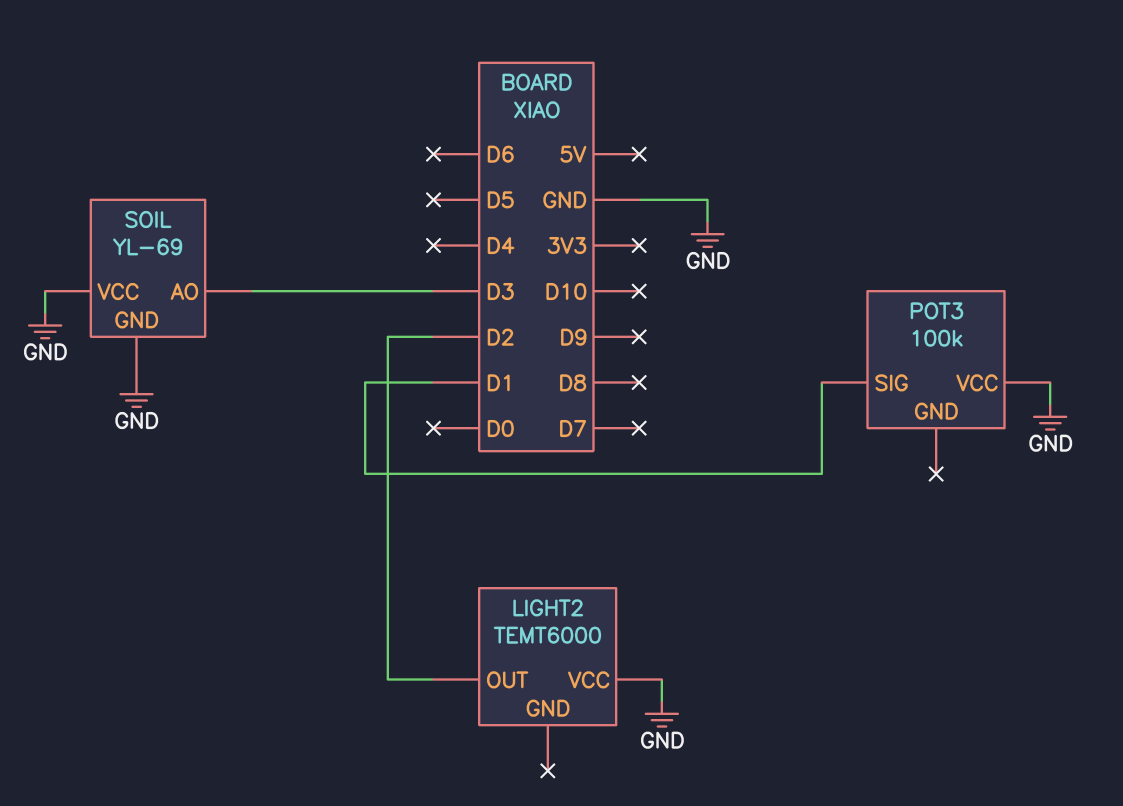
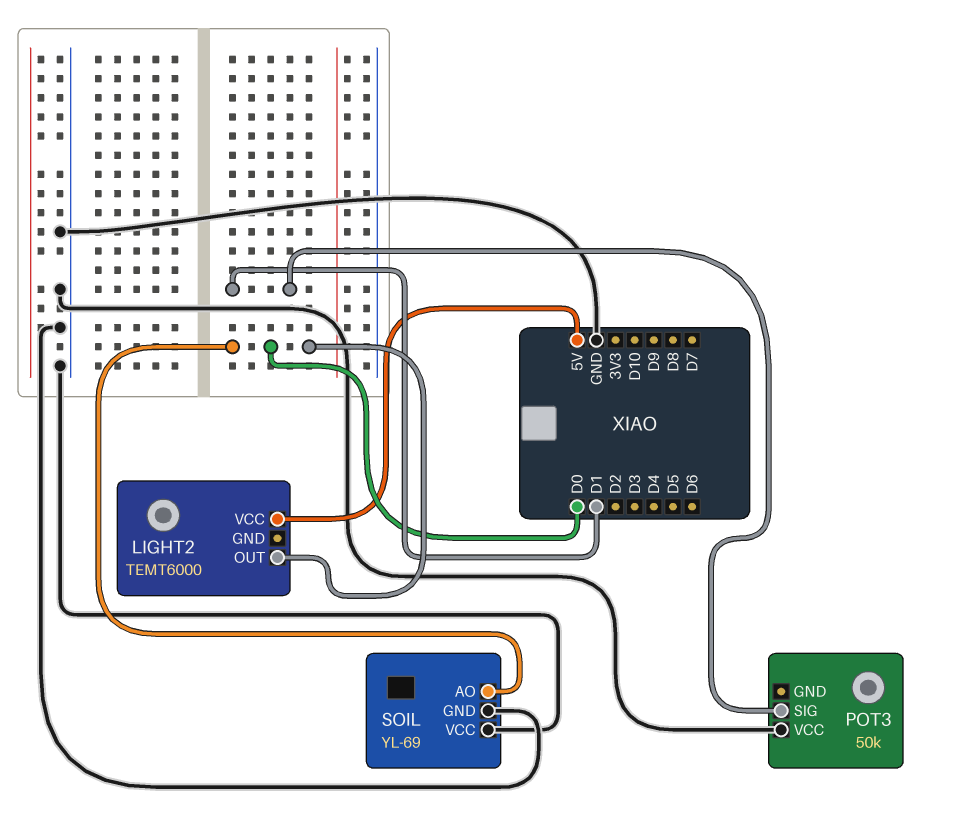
LIGHT2 pin OUT: D2 -> D0
LIGHT2 pin VCC: GND -> 5V
POT3: 100k -> 50k
SOIL pin AO: D3 -> D0

